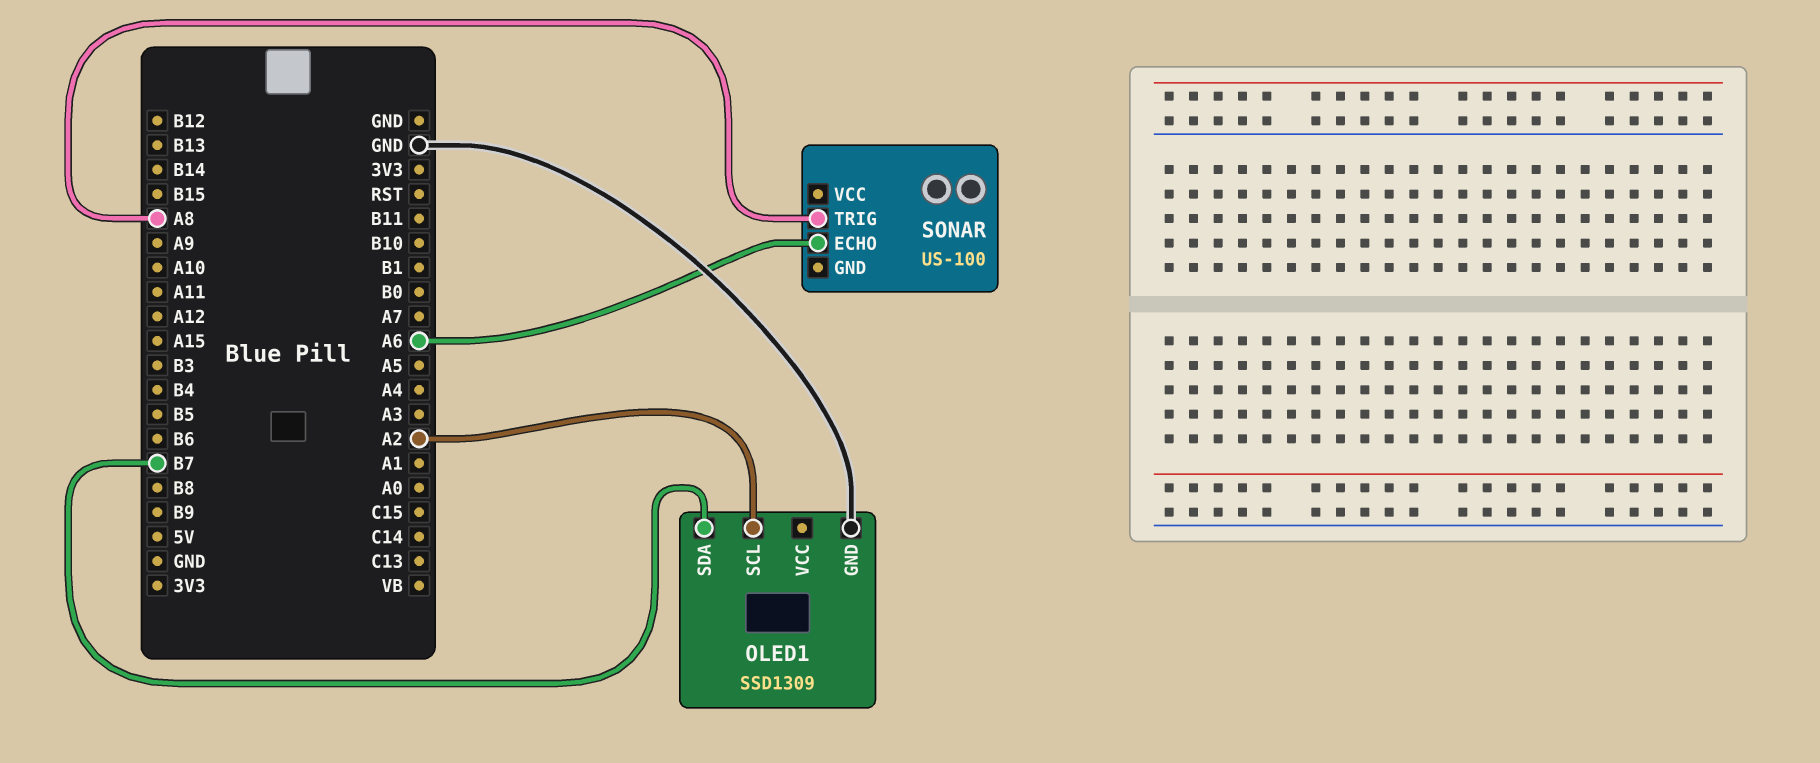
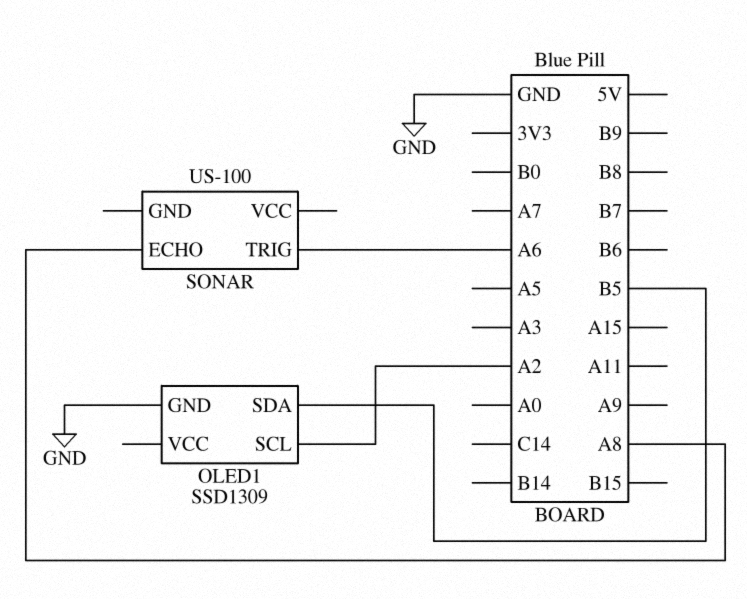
OLED1 pin SDA: B7 -> B5
SONAR pin ECHO: A6 -> A8
SONAR pin TRIG: A8 -> A6

